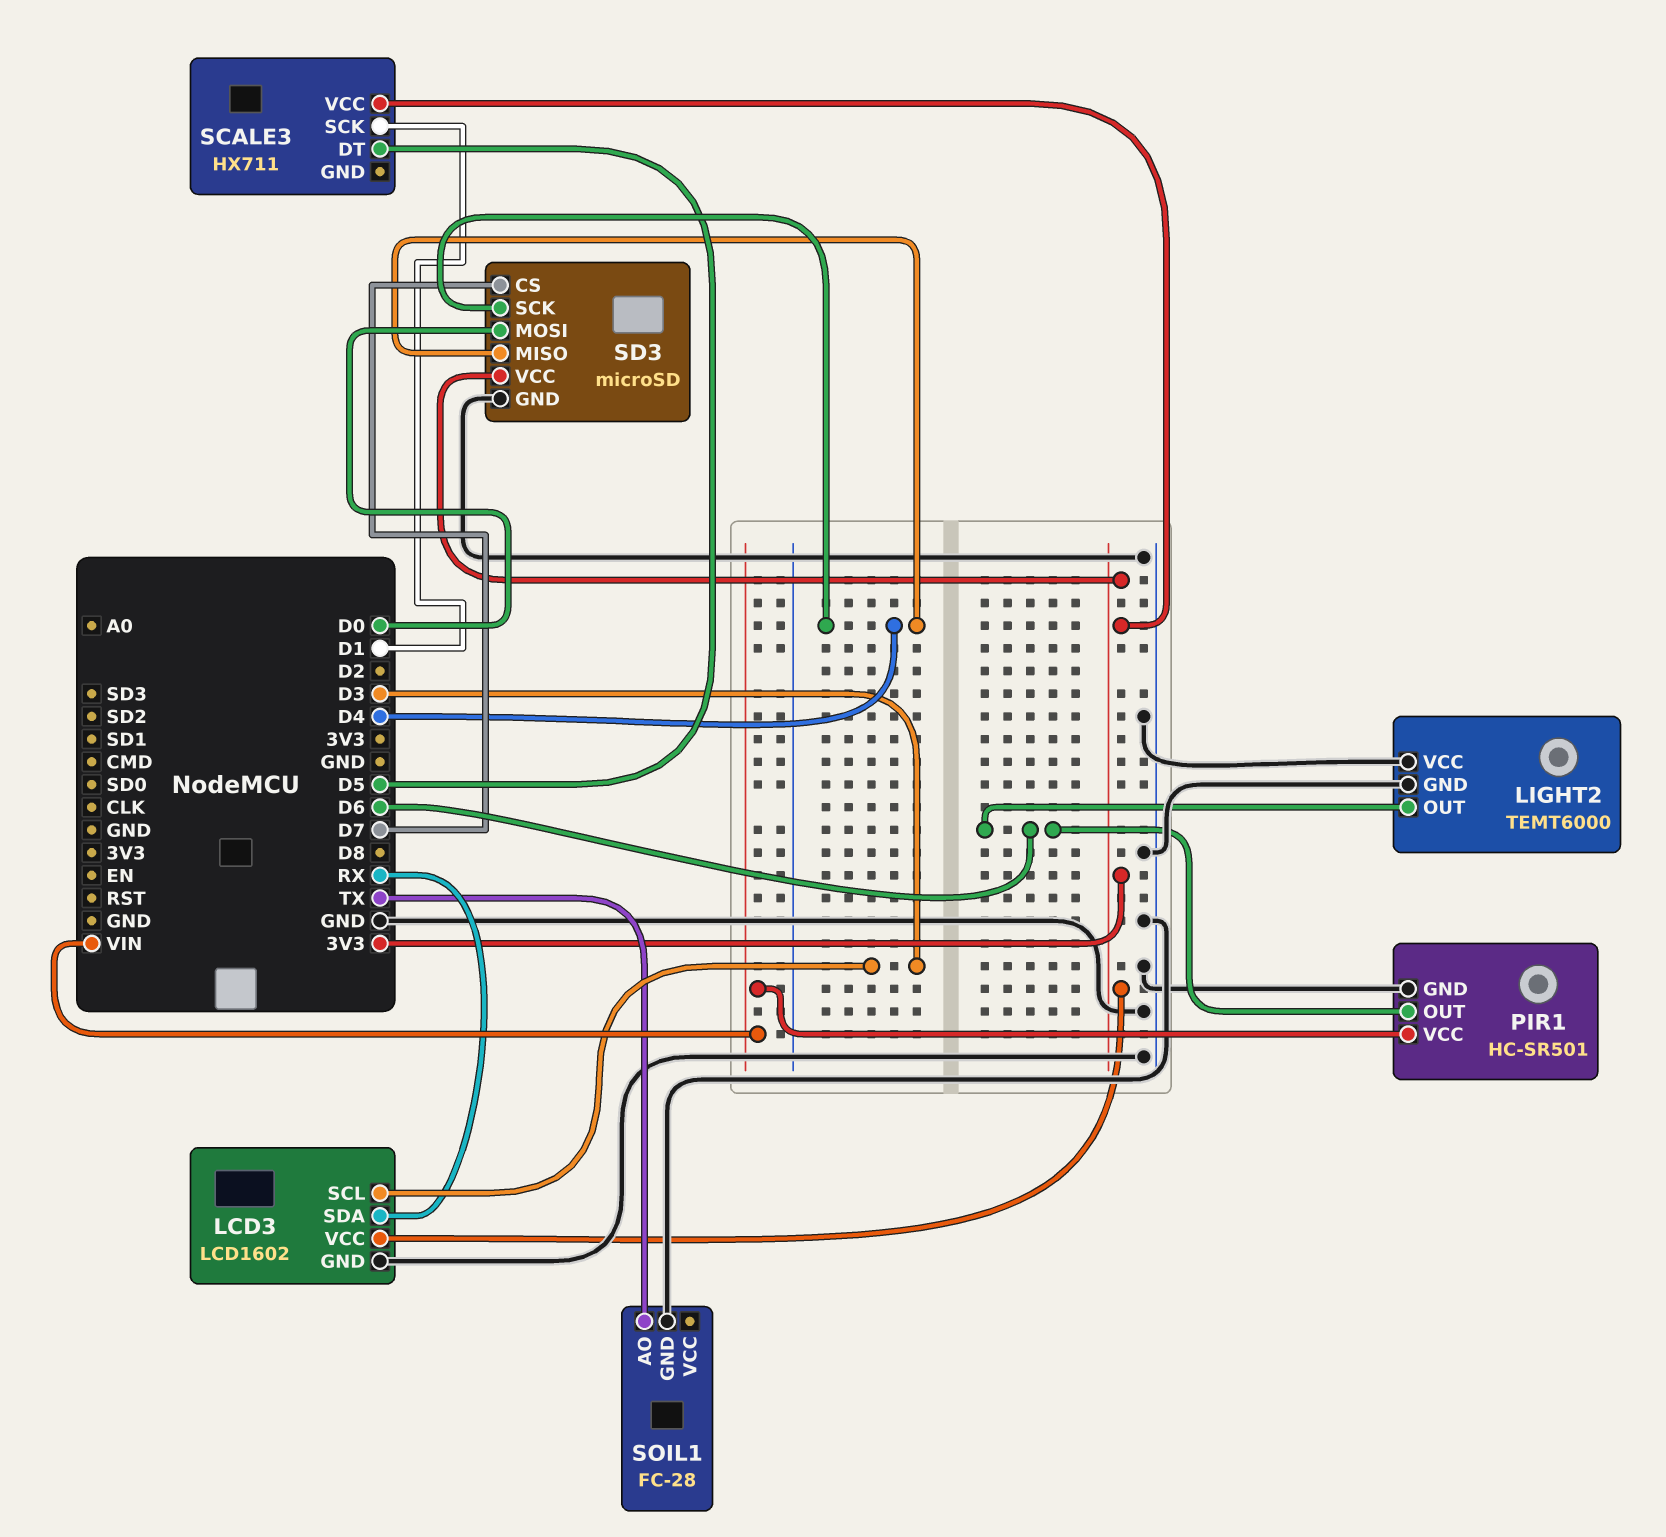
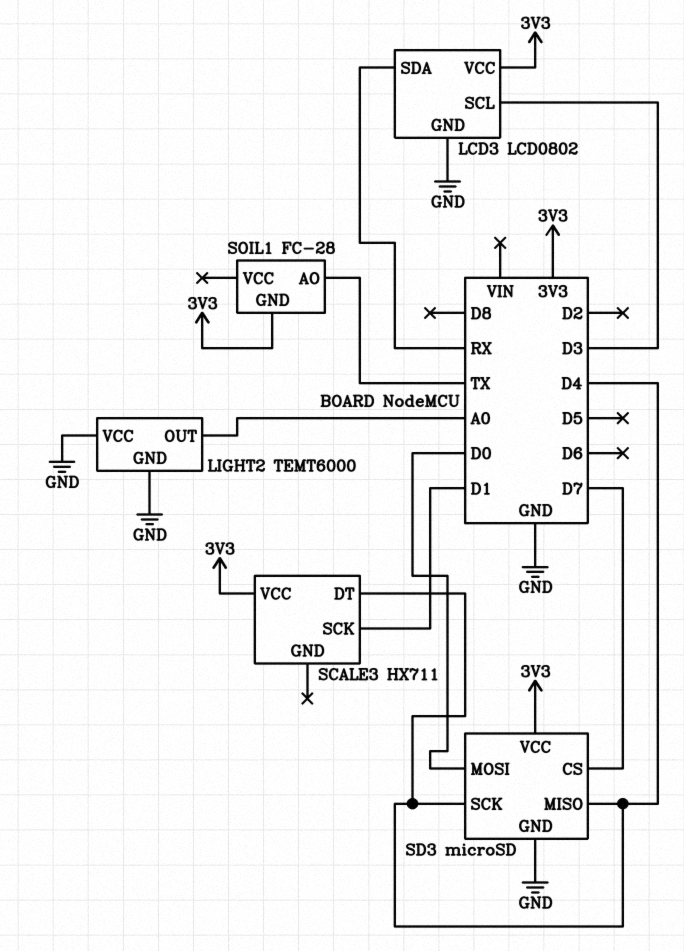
LCD3: LCD1602 -> LCD0802
LIGHT2 pin OUT: D6 -> A0
PIR1: HC-SR501 -> none
PIR1 pin GND: GND -> none
PIR1 pin OUT: D6 -> none
PIR1 pin VCC: VIN -> none
SCALE3 pin DT: D5 -> D4
SOIL1 pin GND: GND -> 3V3

